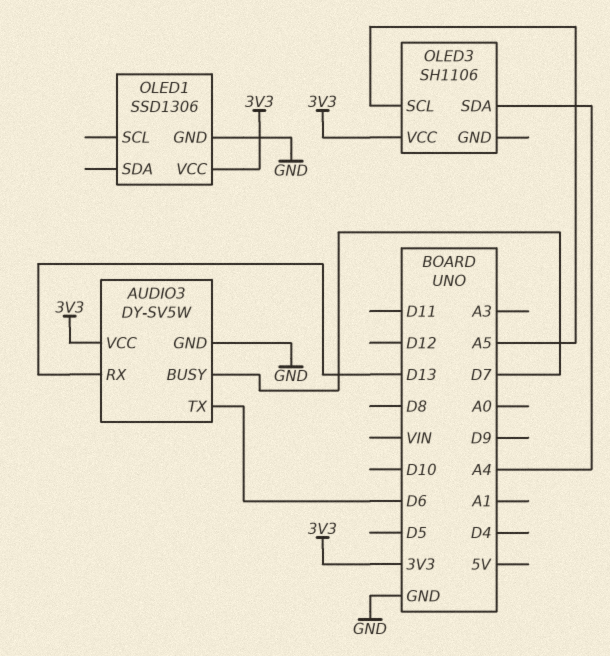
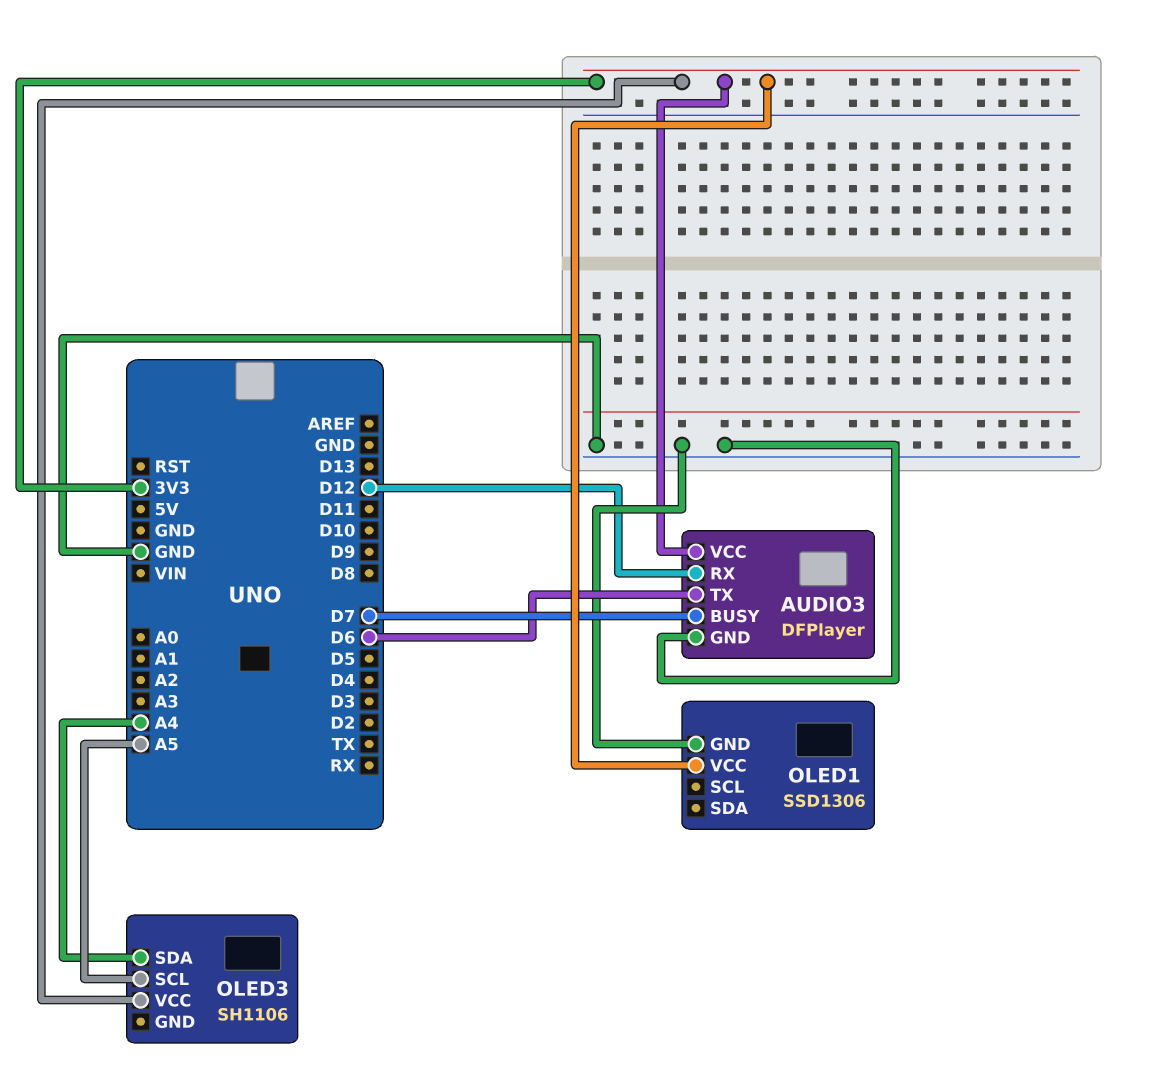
AUDIO3: DY-SV5W -> DFPlayer
AUDIO3 pin RX: D13 -> D12

